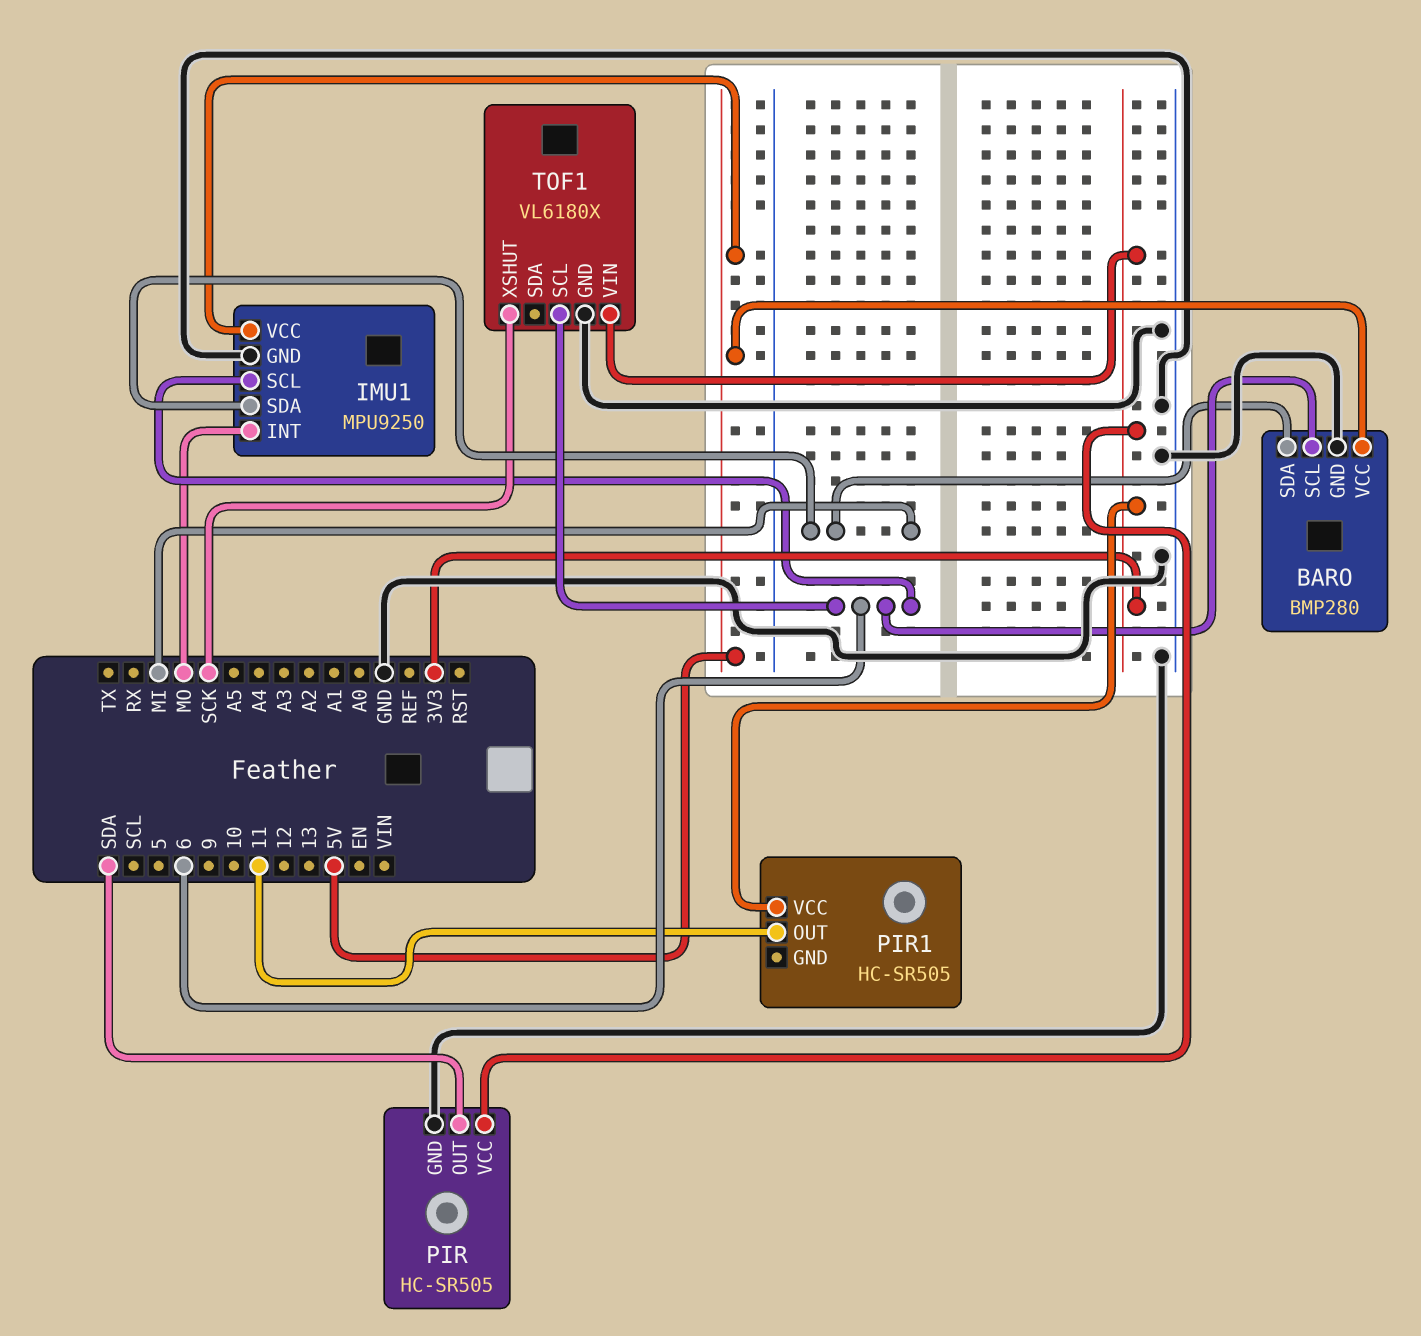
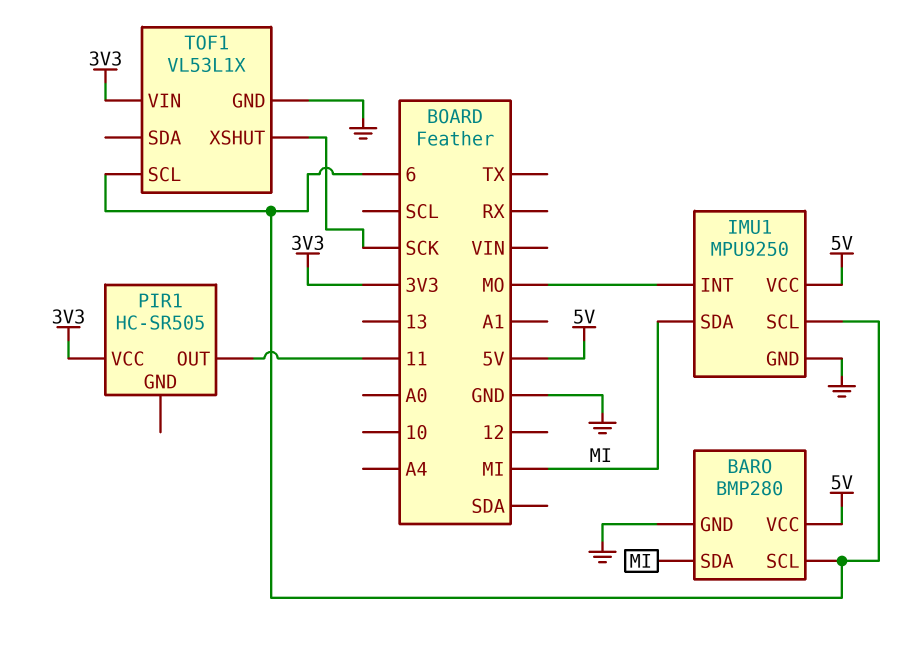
PIR: HC-SR505 -> none
PIR pin GND: GND -> none
PIR pin OUT: SDA -> none
PIR pin VCC: 3V3 -> none
TOF1: VL6180X -> VL53L1X

